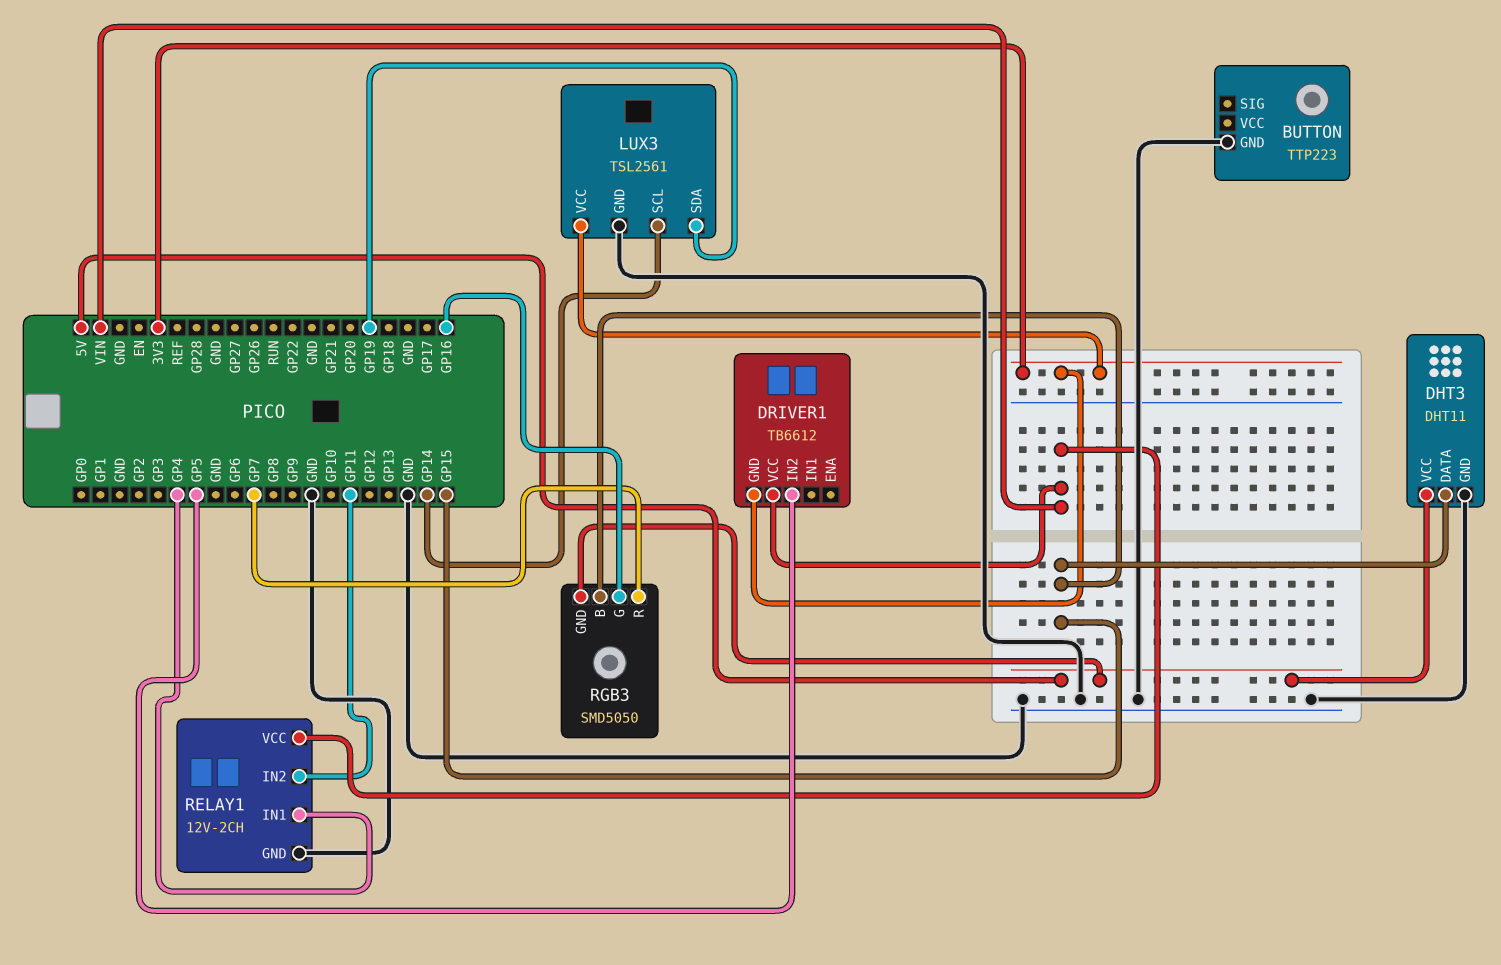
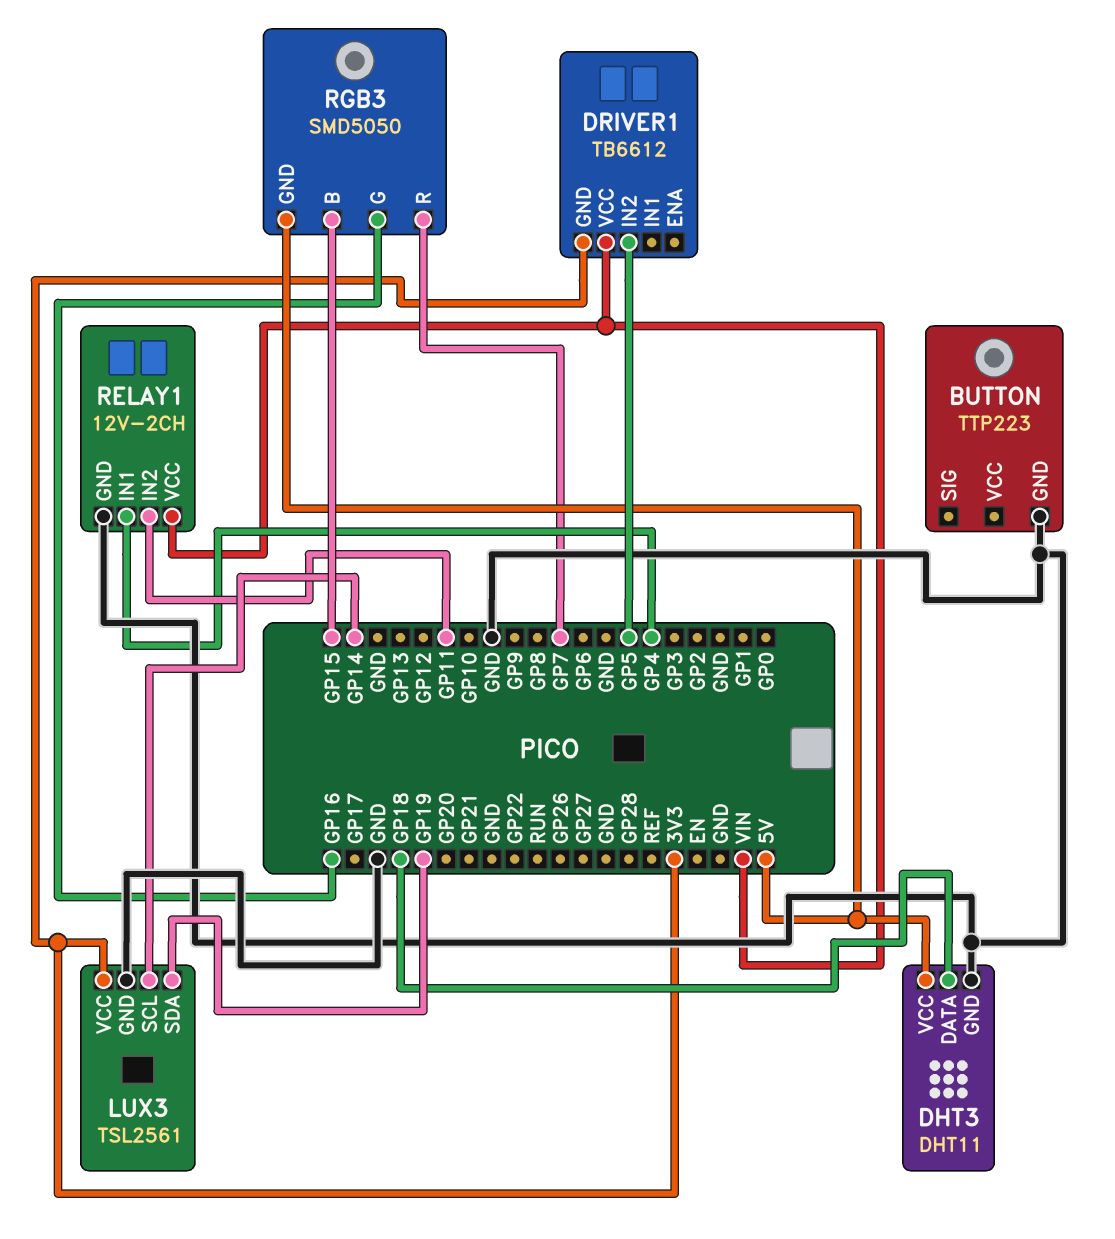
DHT3 pin DATA: GP15 -> GP18

